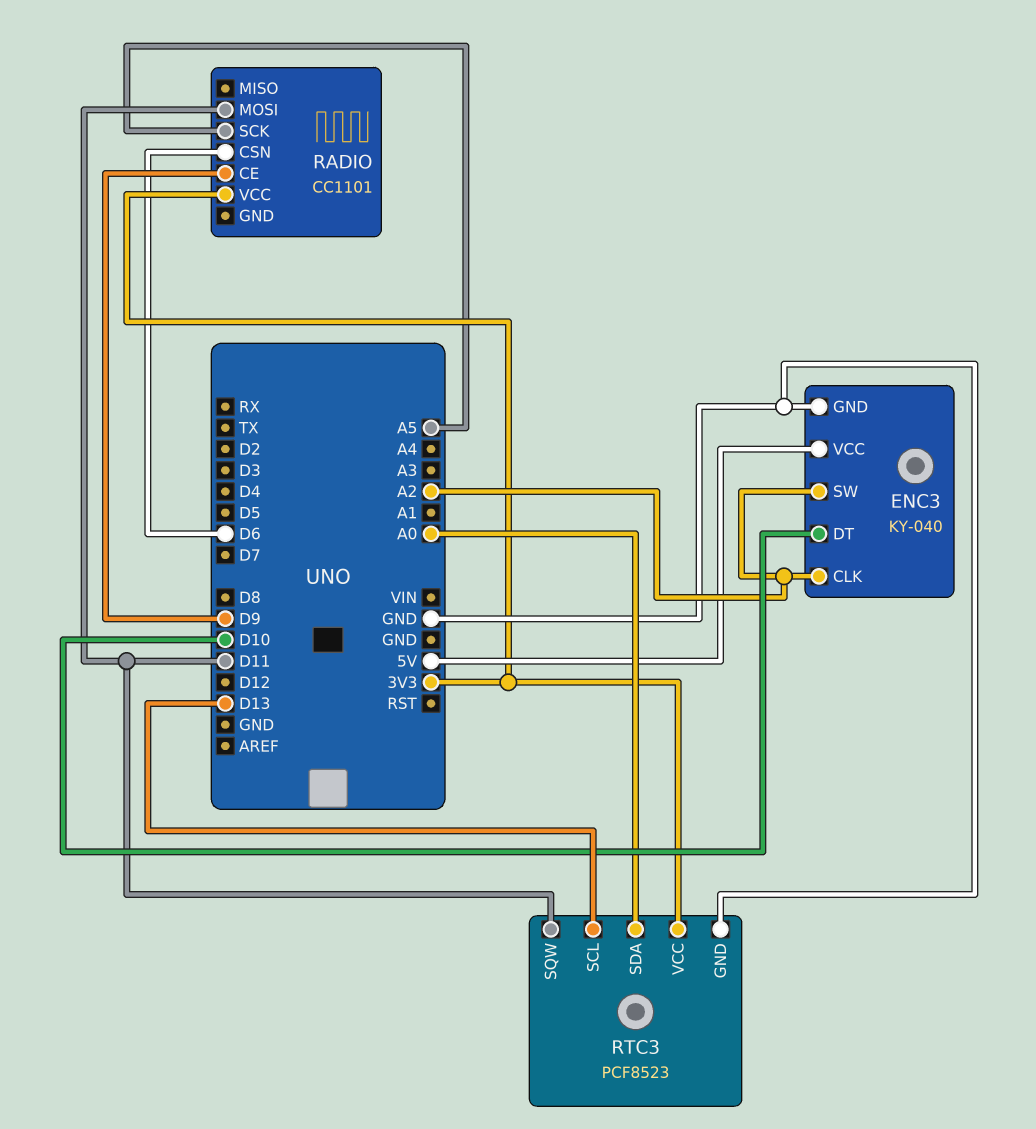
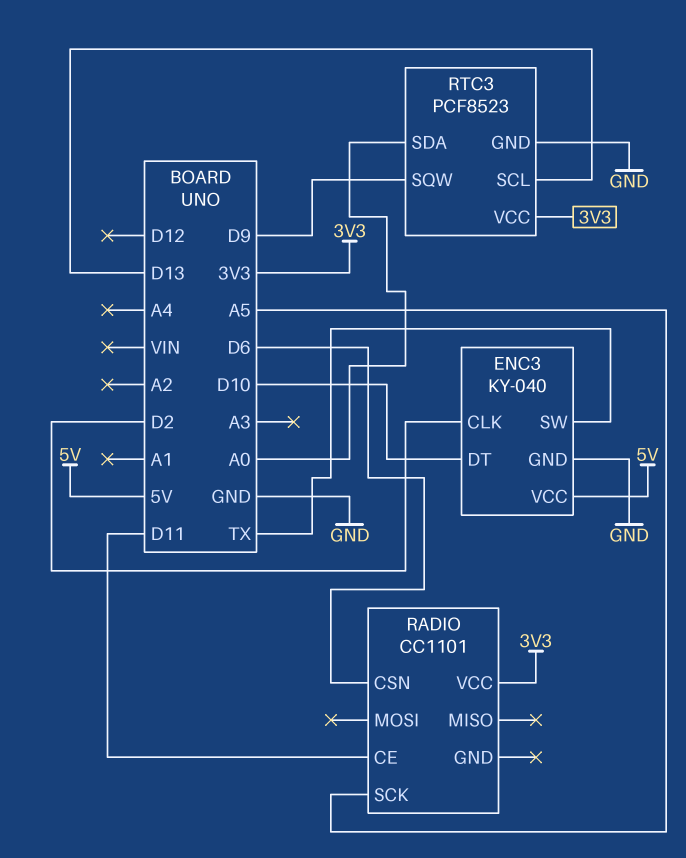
ENC3 pin CLK: A2 -> D2
ENC3 pin SW: A2 -> TX
RADIO pin CE: D9 -> D11
RADIO pin MOSI: D11 -> none
RTC3 pin SQW: D11 -> D9

